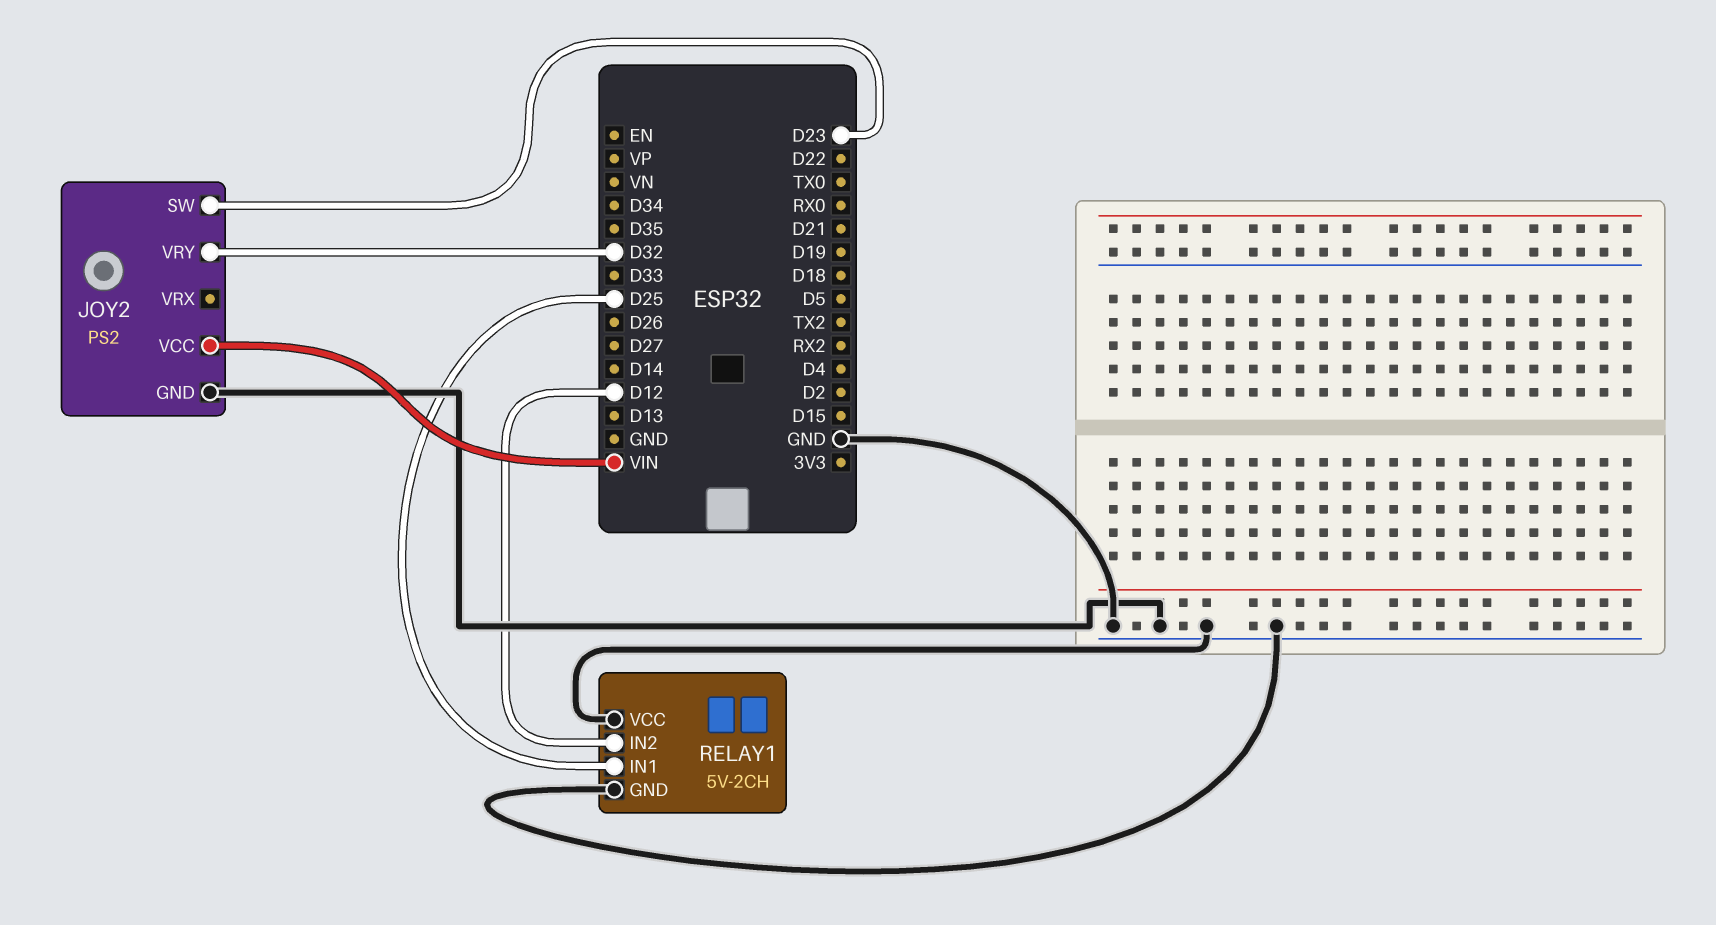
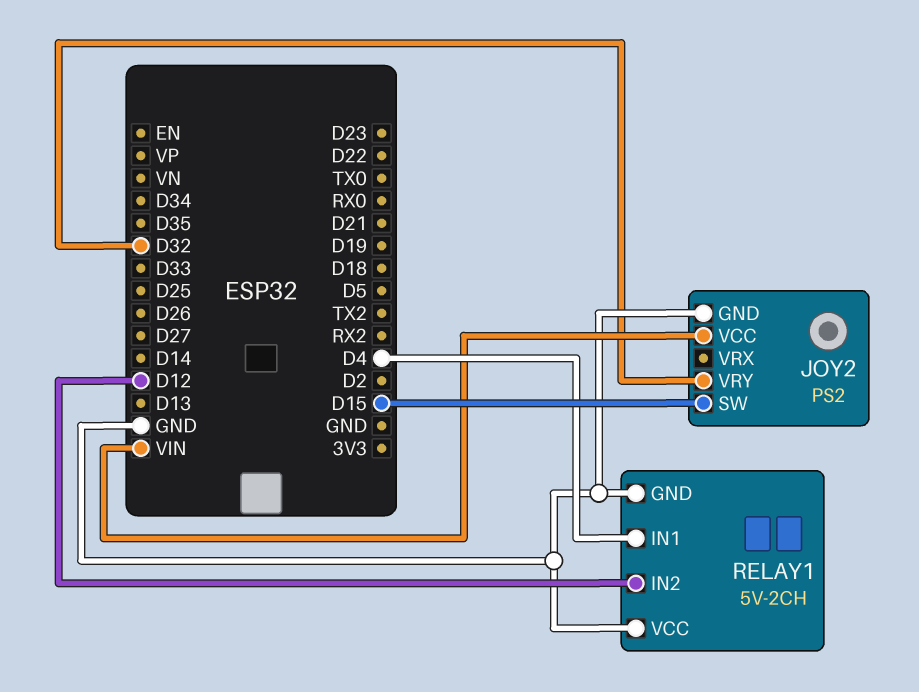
JOY2 pin SW: D23 -> D15
RELAY1 pin IN1: D25 -> D4

